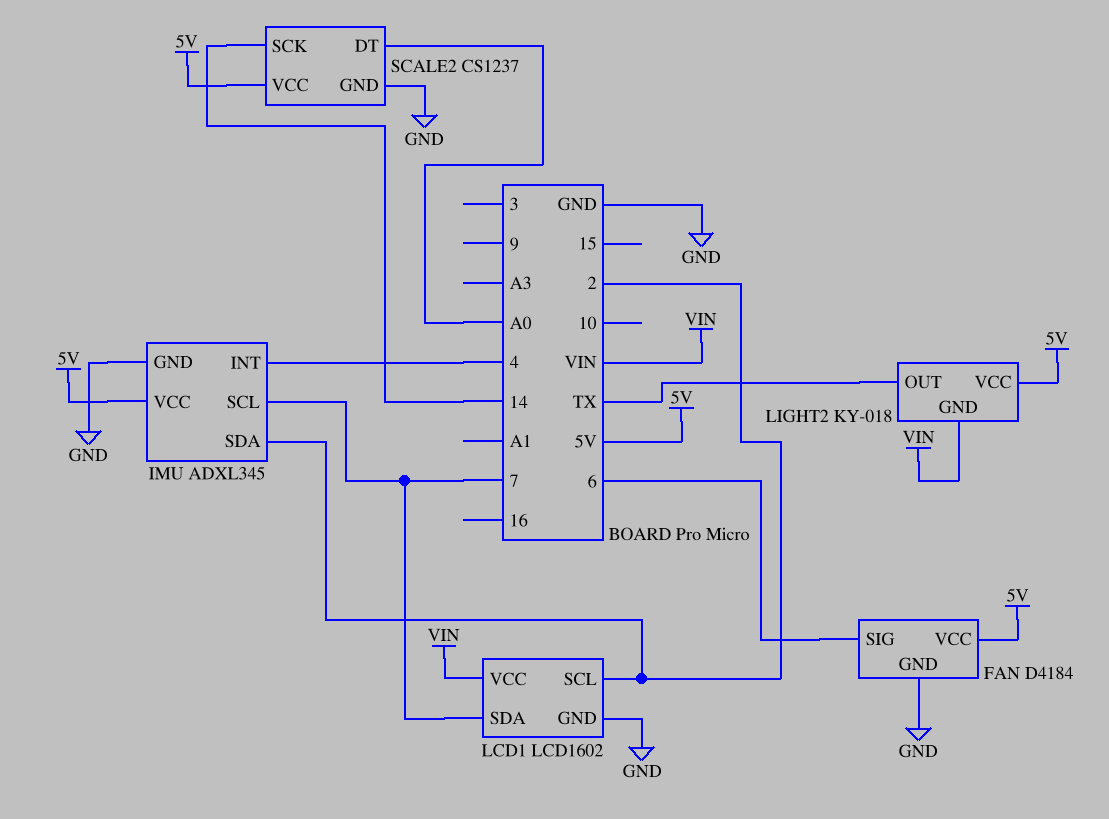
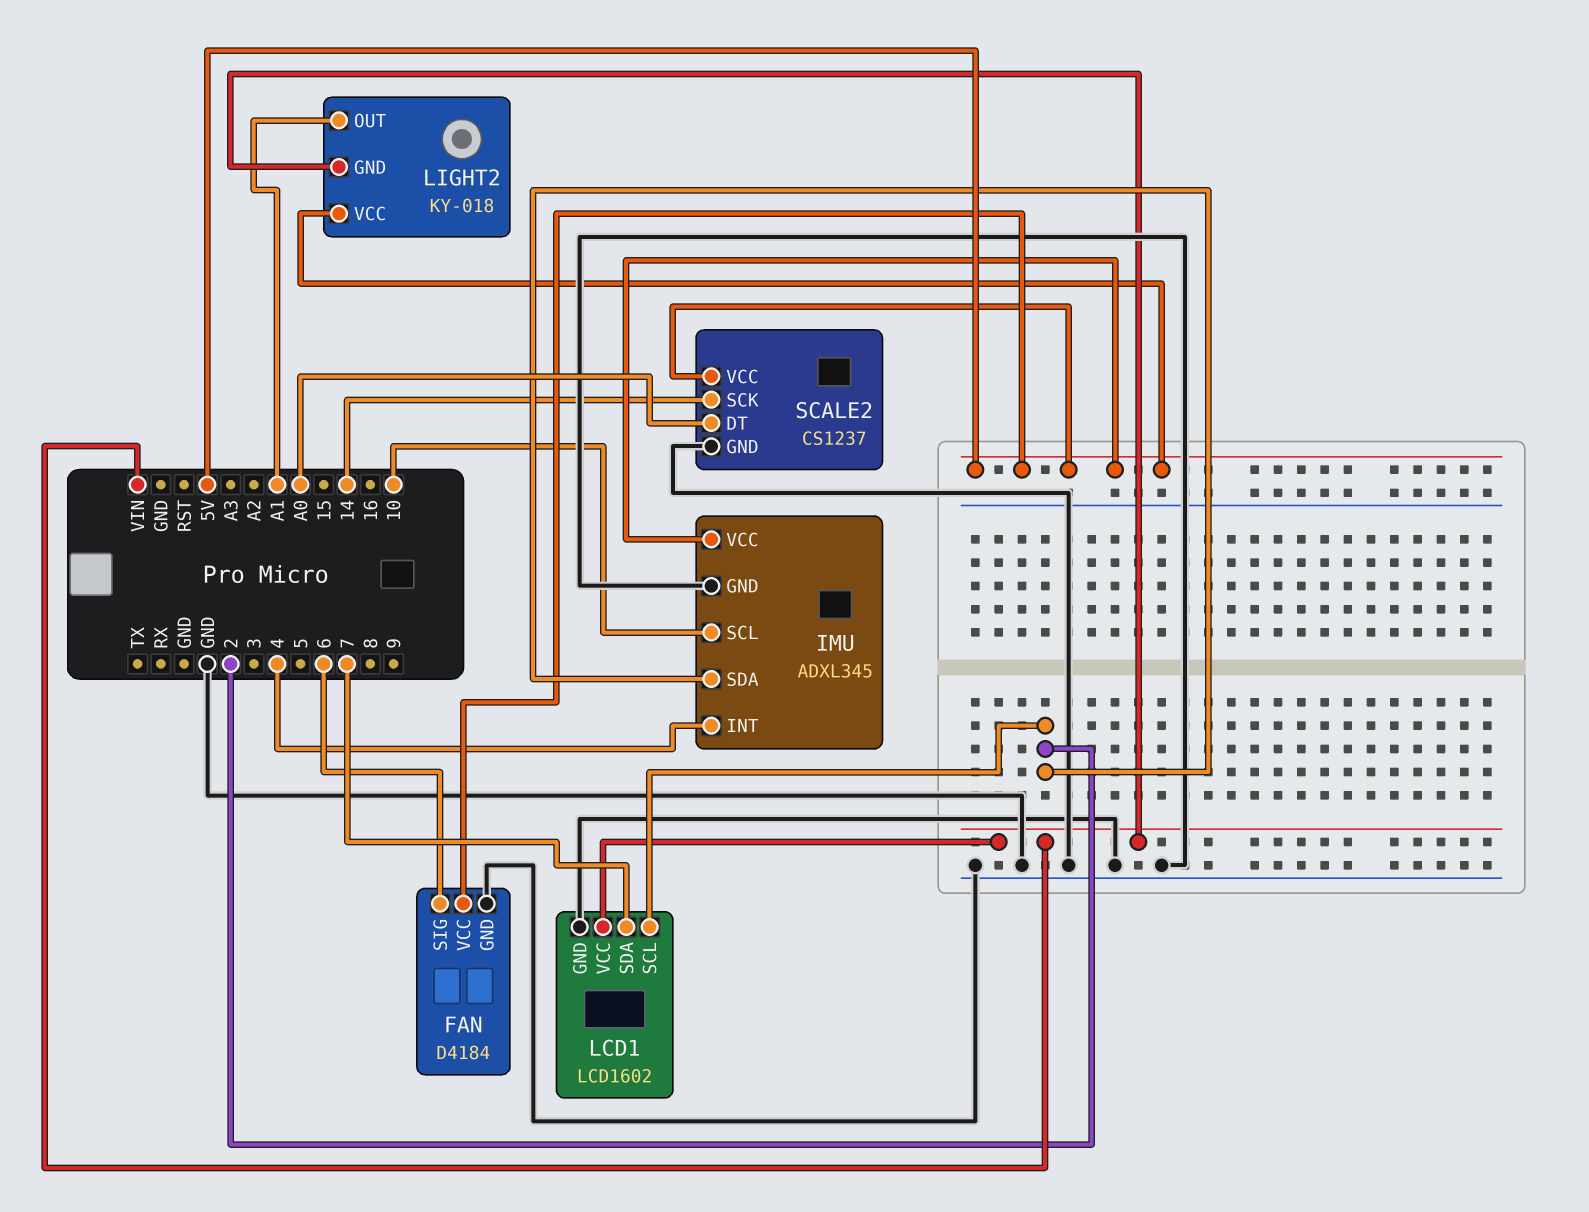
IMU pin SCL: 7 -> 10
LIGHT2 pin OUT: TX -> A1

